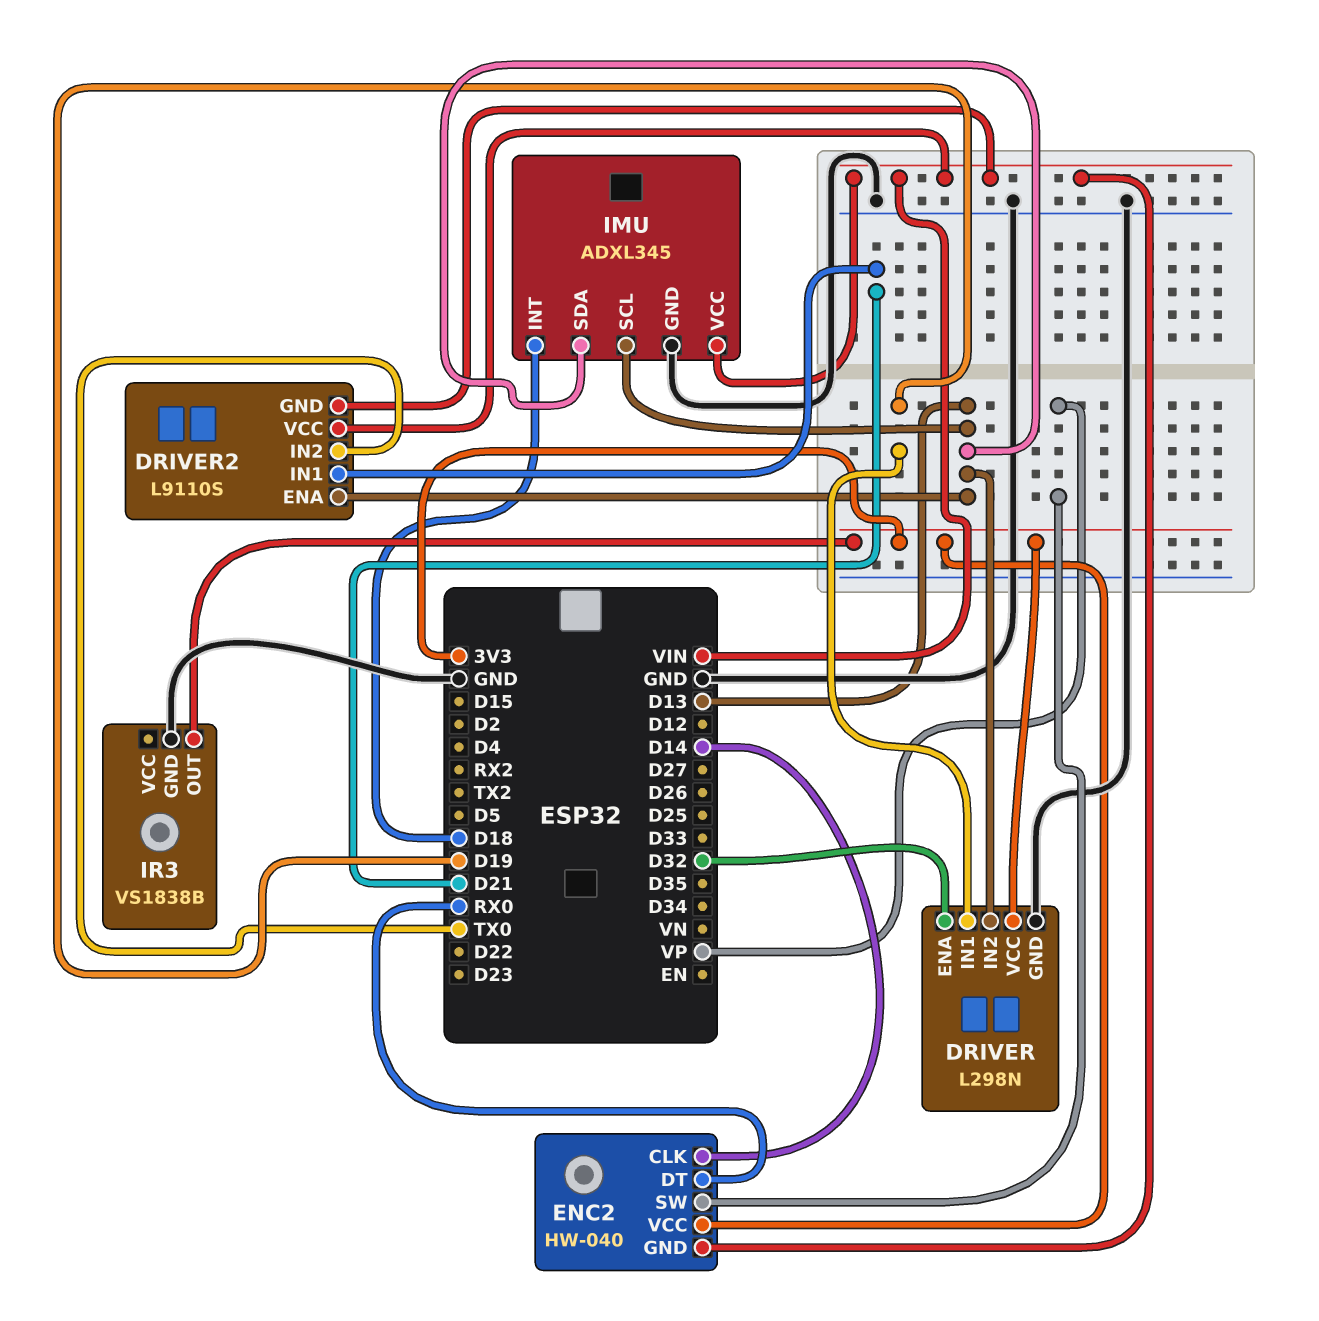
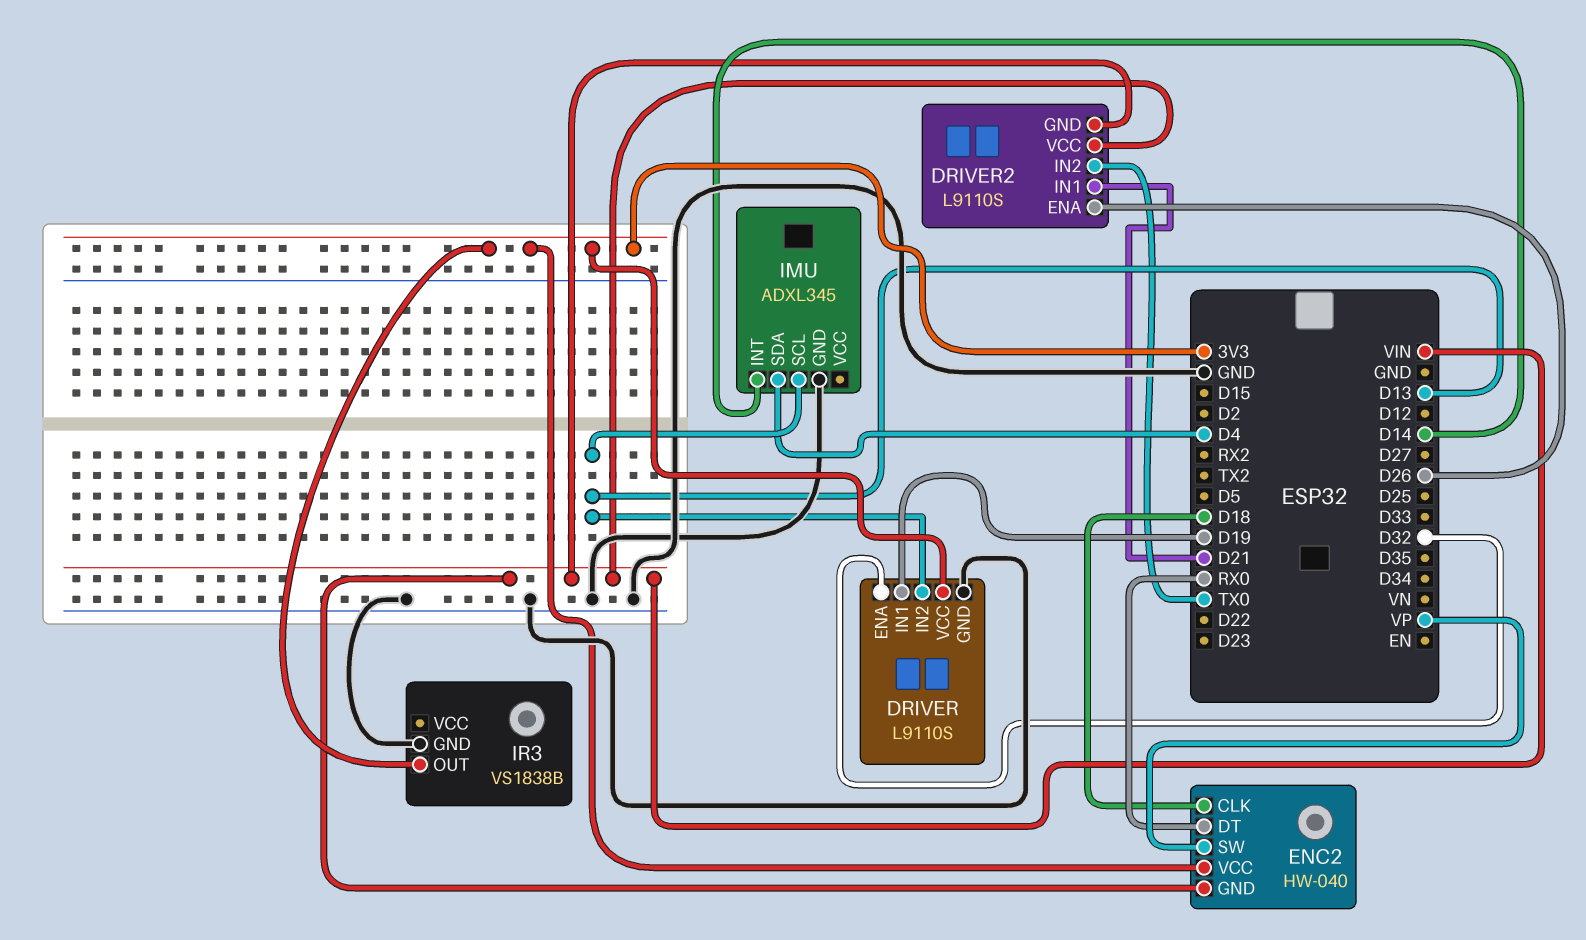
DRIVER: L298N -> L9110S
DRIVER2 pin ENA: D13 -> D26
ENC2 pin CLK: D14 -> D18
IMU pin INT: D18 -> D14
IMU pin SDA: D13 -> D4
IMU pin VCC: VIN -> none

